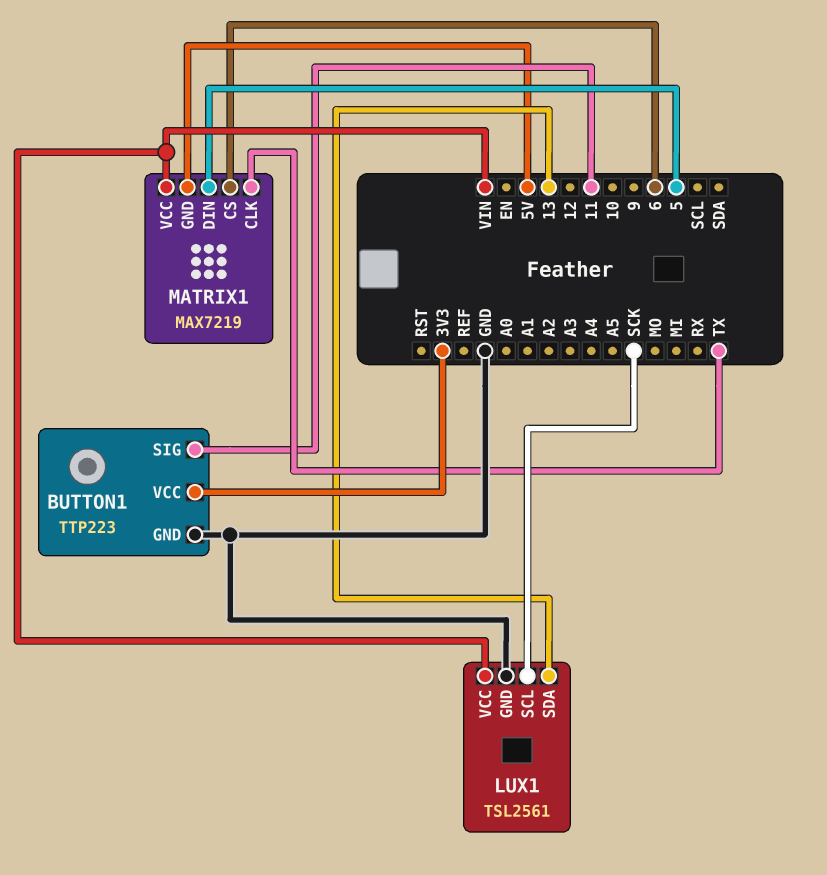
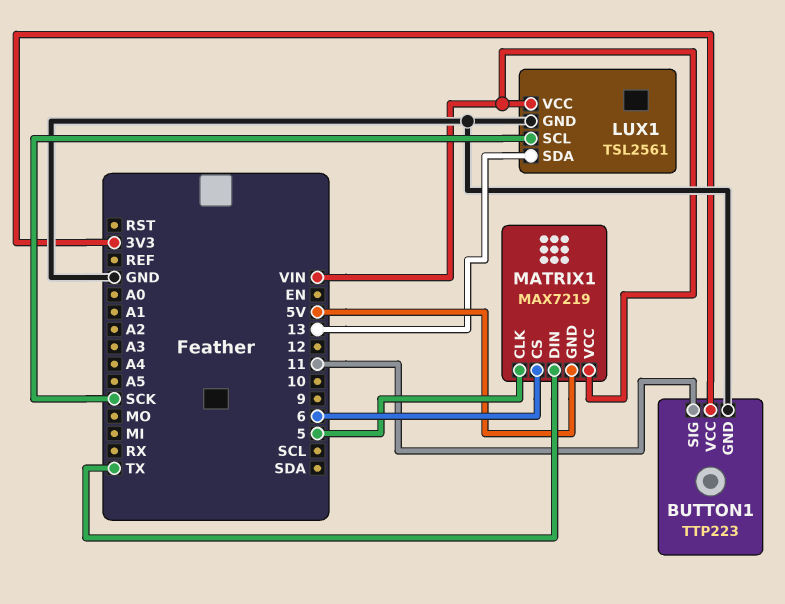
MATRIX1 pin CLK: TX -> 5
MATRIX1 pin DIN: 5 -> TX

